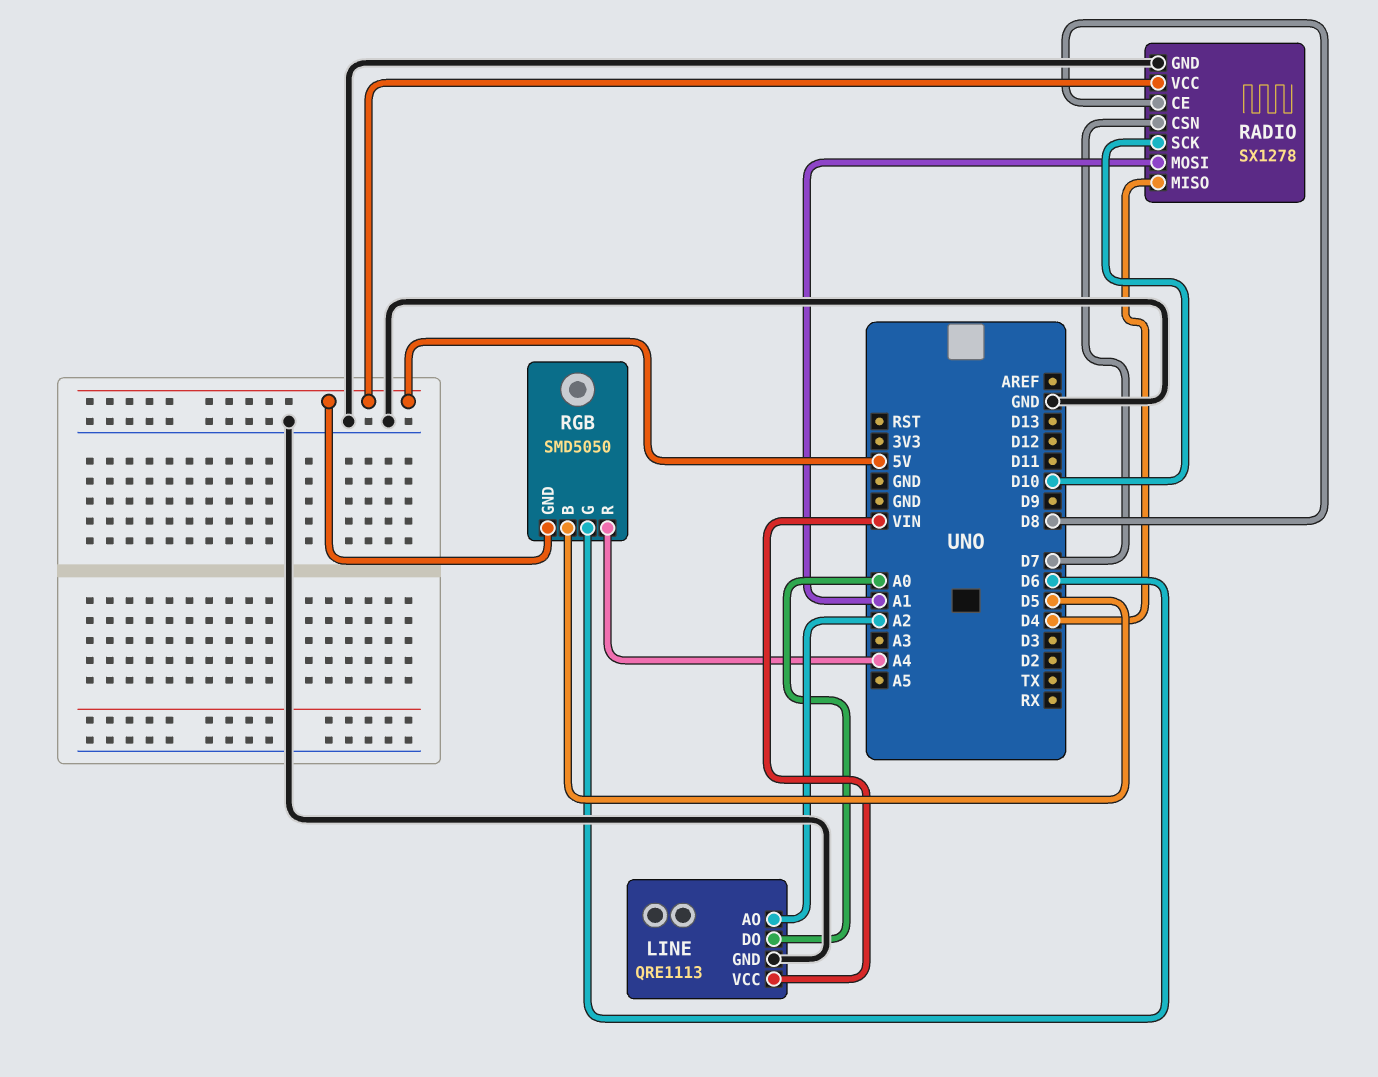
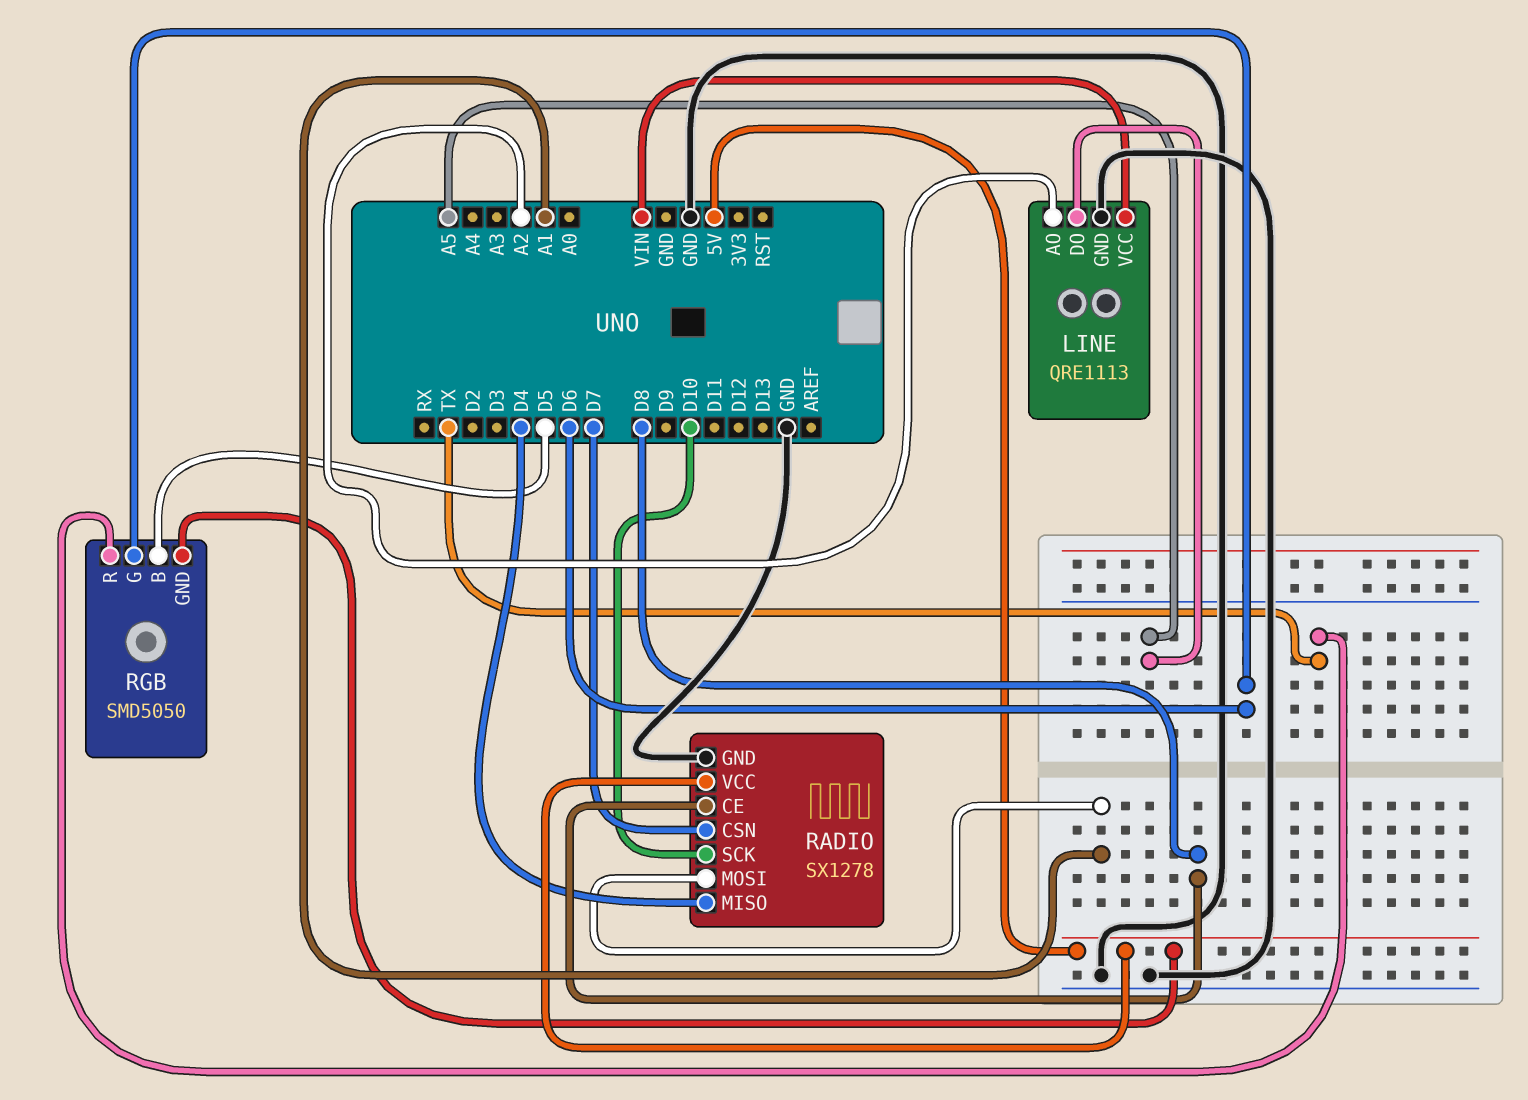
LINE pin DO: A0 -> A5
RGB pin R: A4 -> TX

